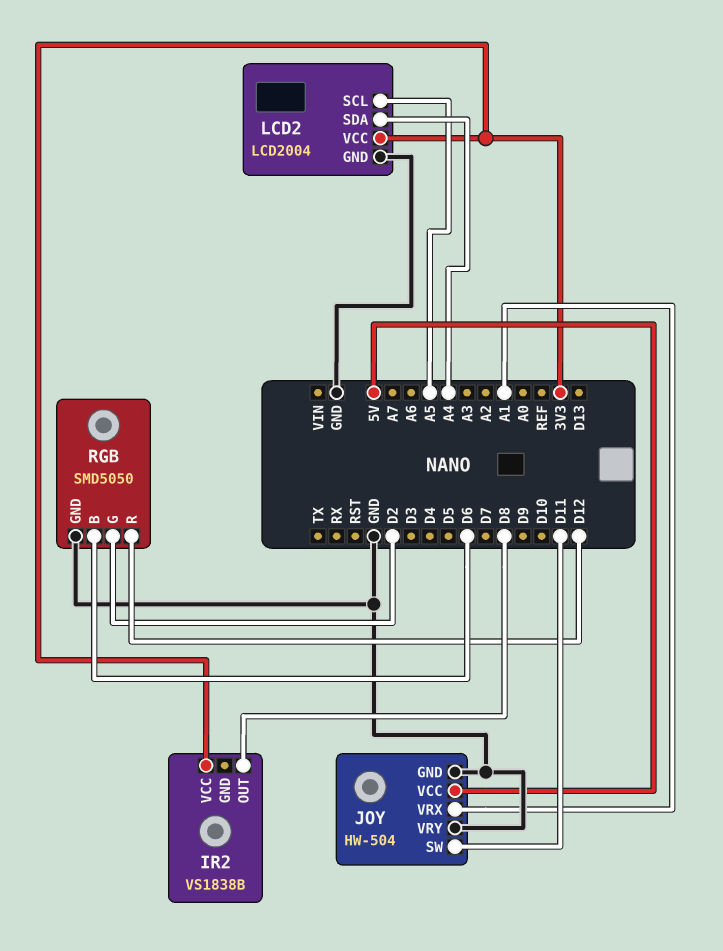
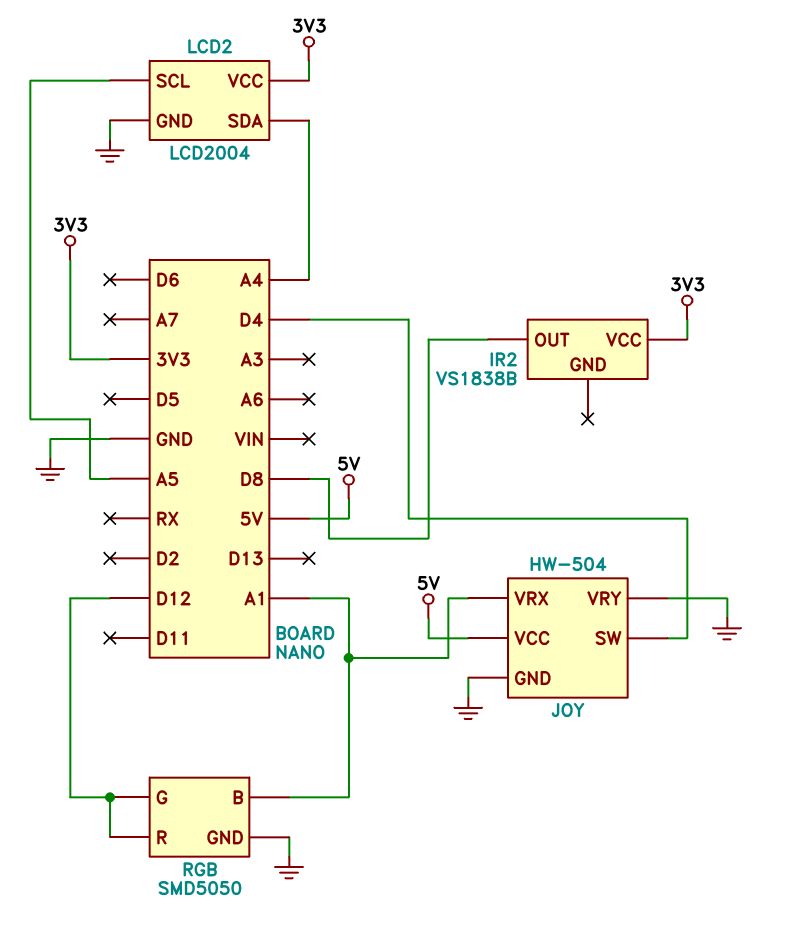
JOY pin SW: D11 -> D4
RGB pin B: D6 -> A1
RGB pin G: D2 -> D12

